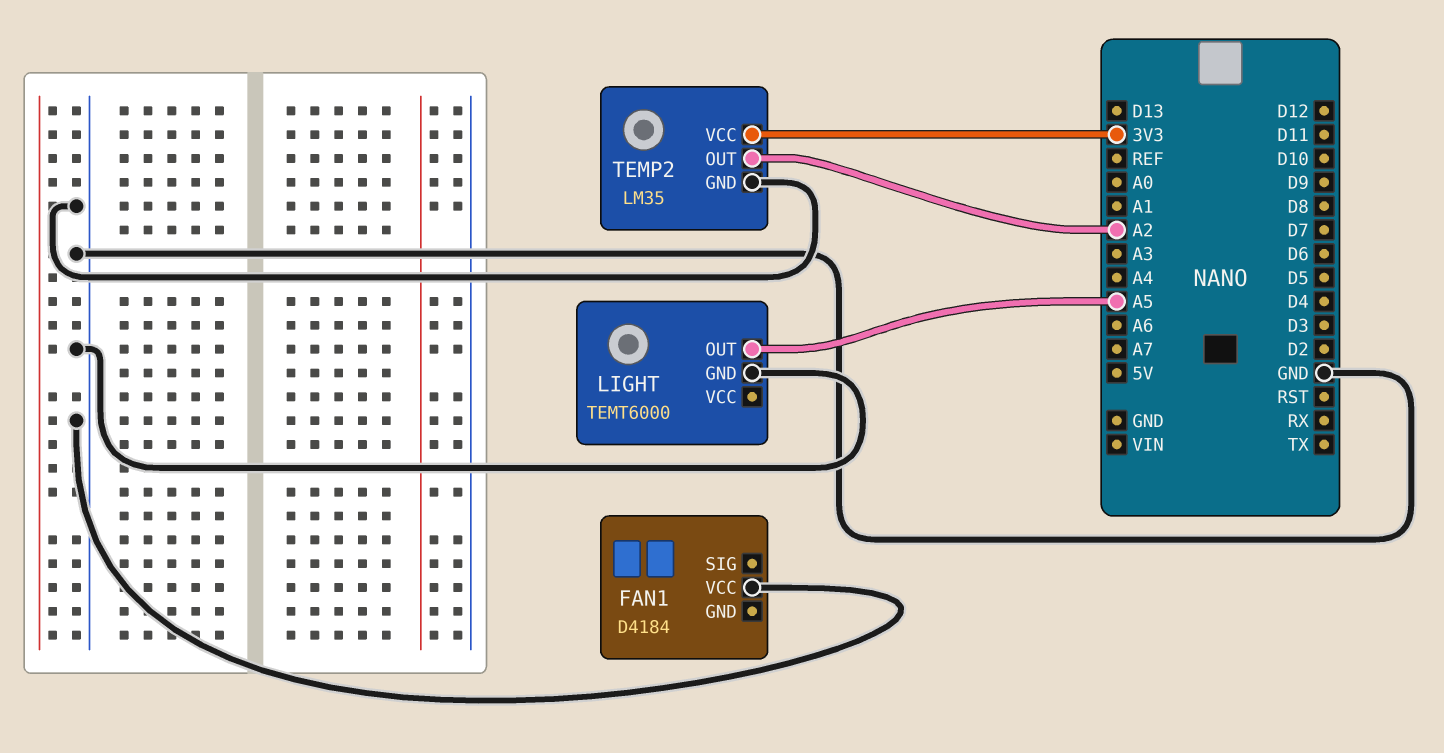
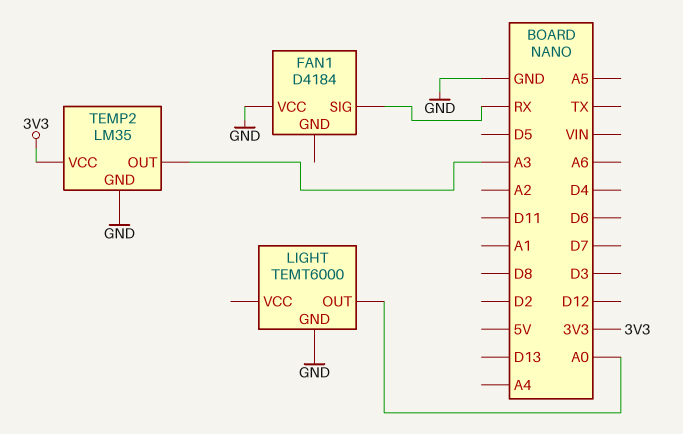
FAN1 pin SIG: none -> RX
LIGHT pin OUT: A5 -> A0
TEMP2 pin OUT: A2 -> A3

